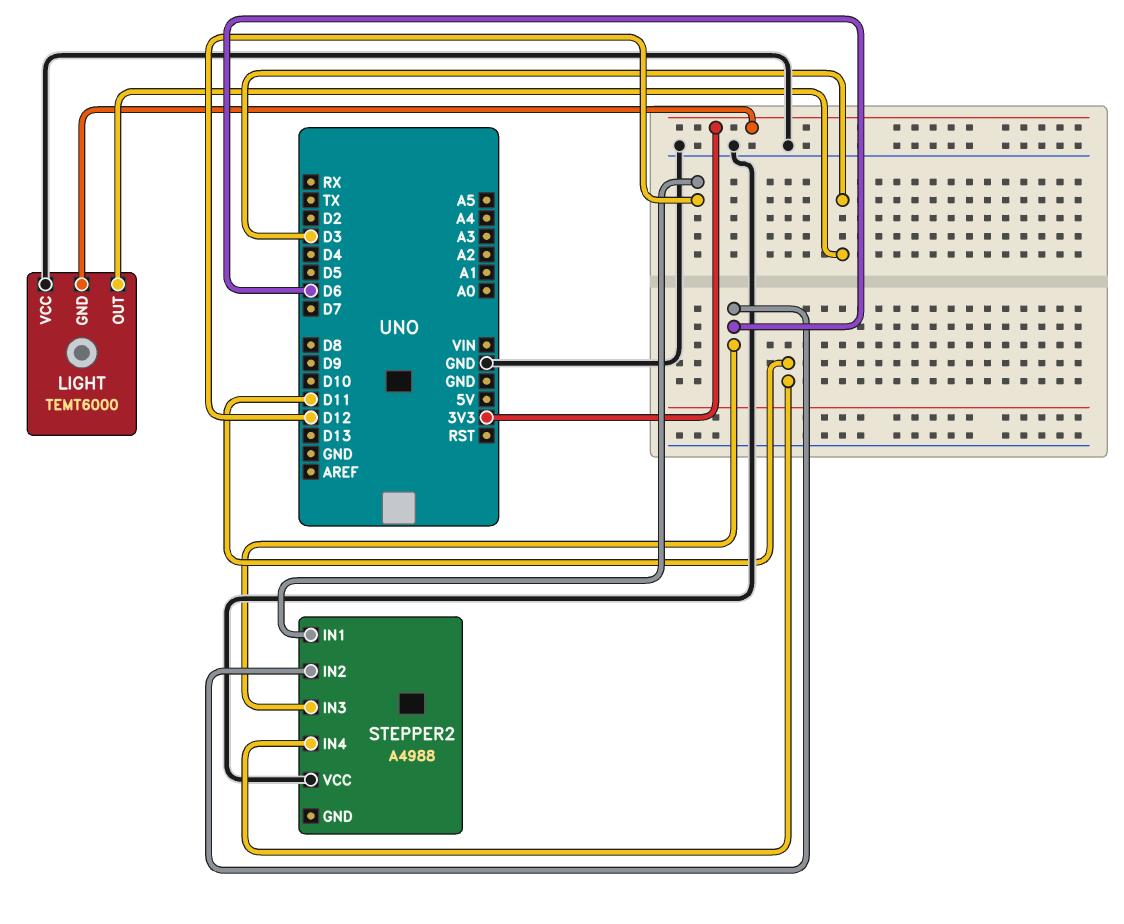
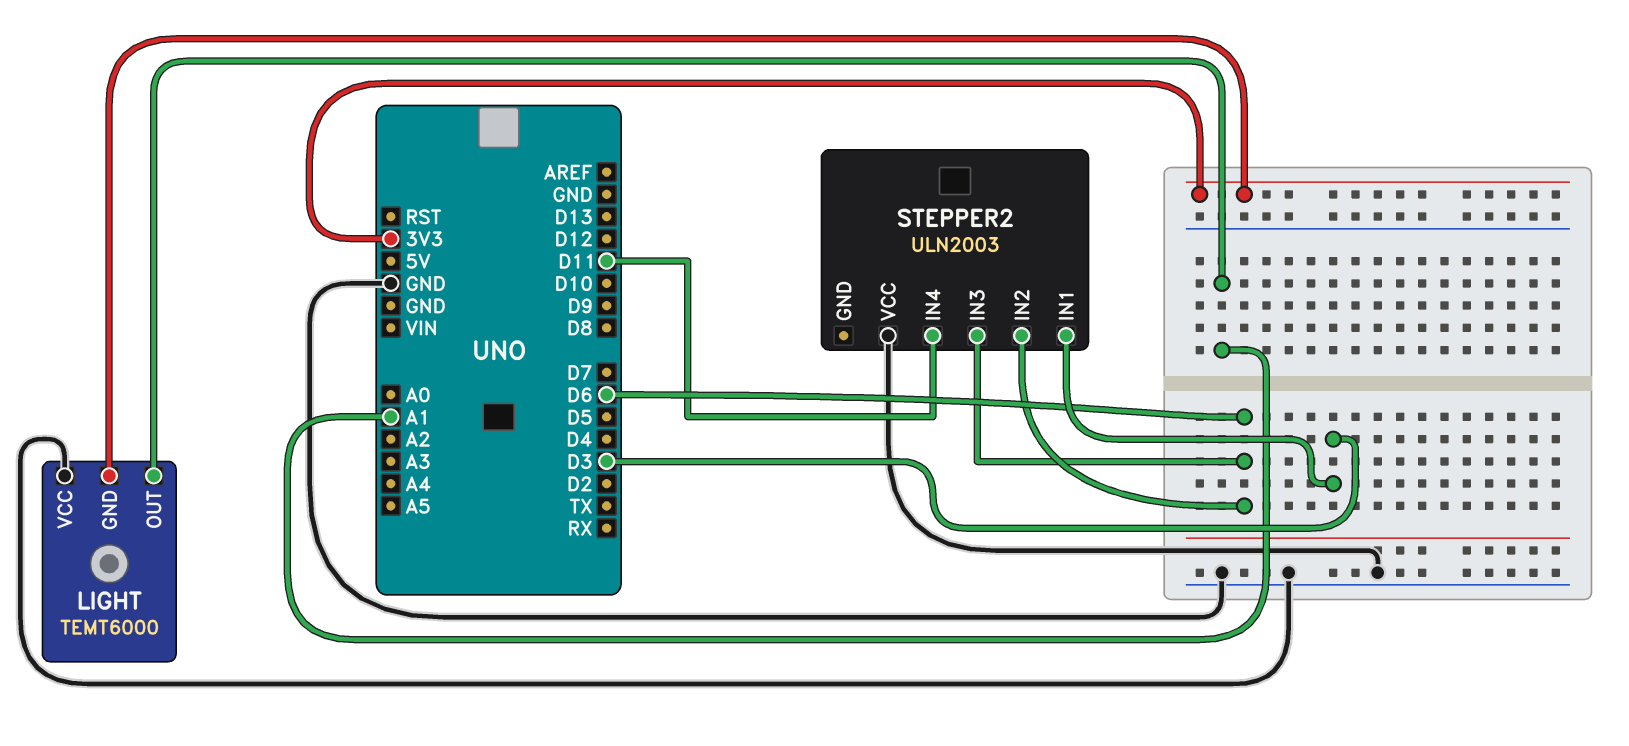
LIGHT pin OUT: D3 -> A1
STEPPER2: A4988 -> ULN2003
STEPPER2 pin IN1: D12 -> D3

